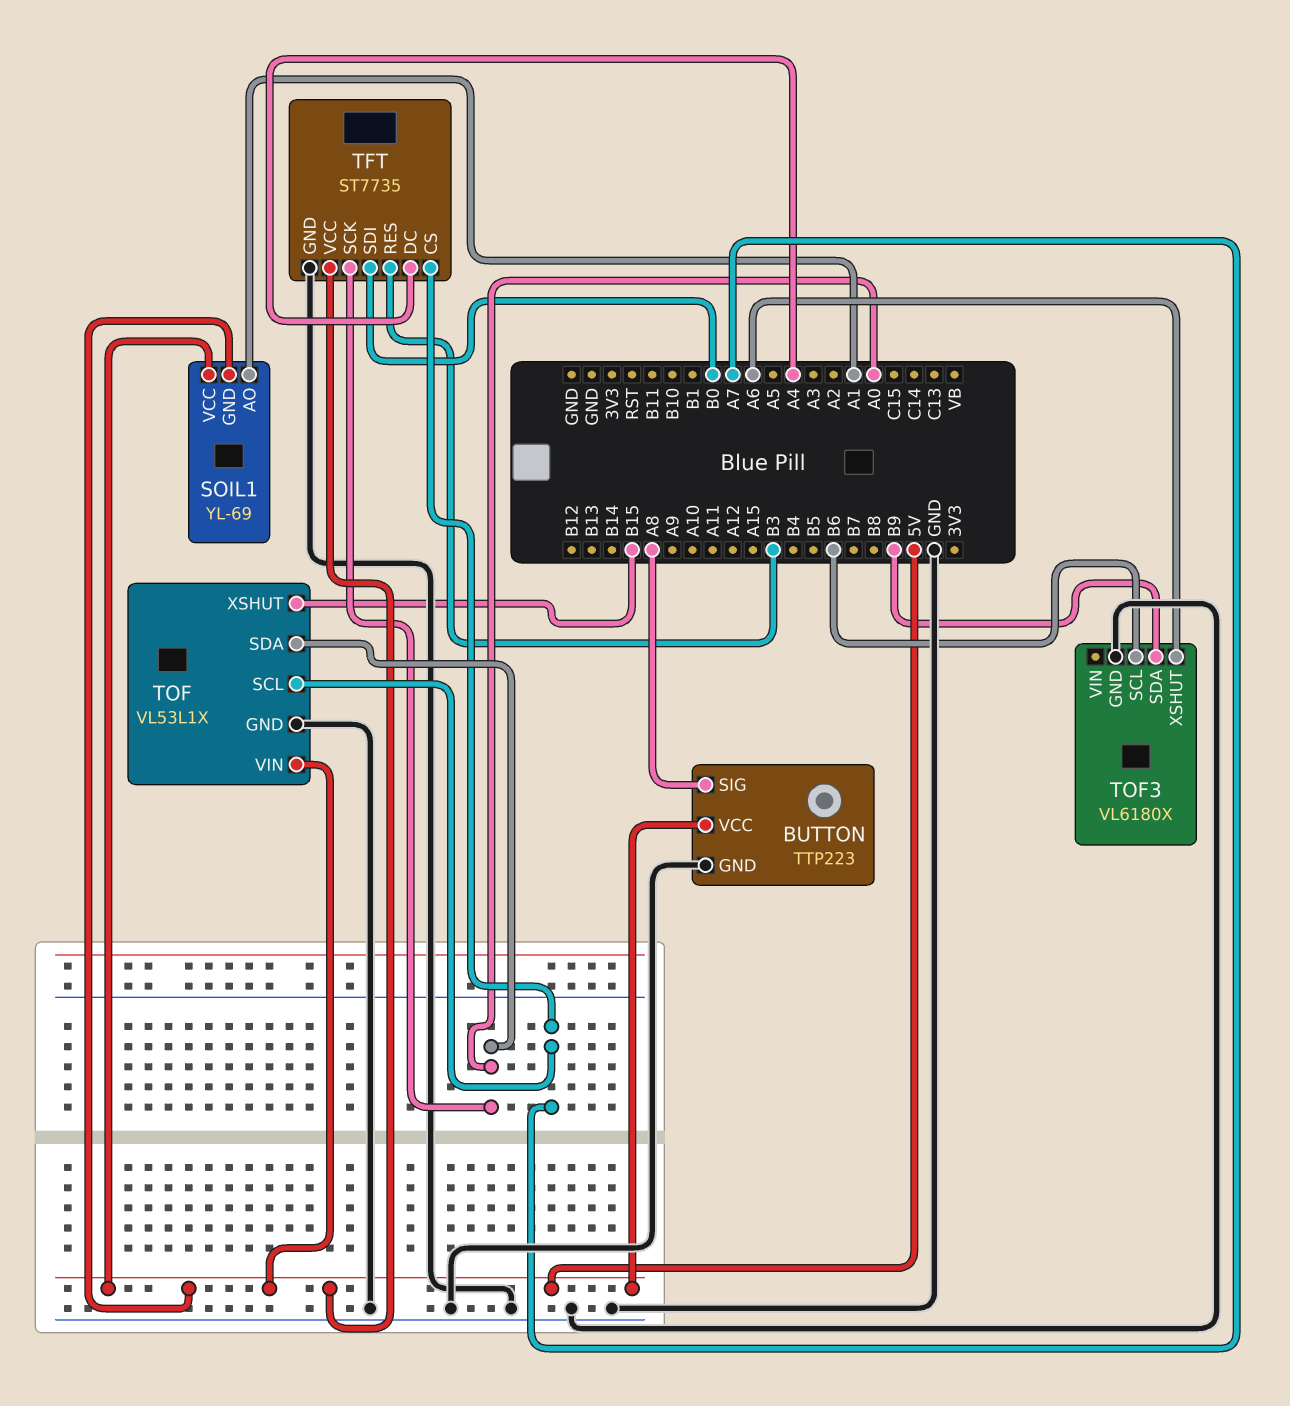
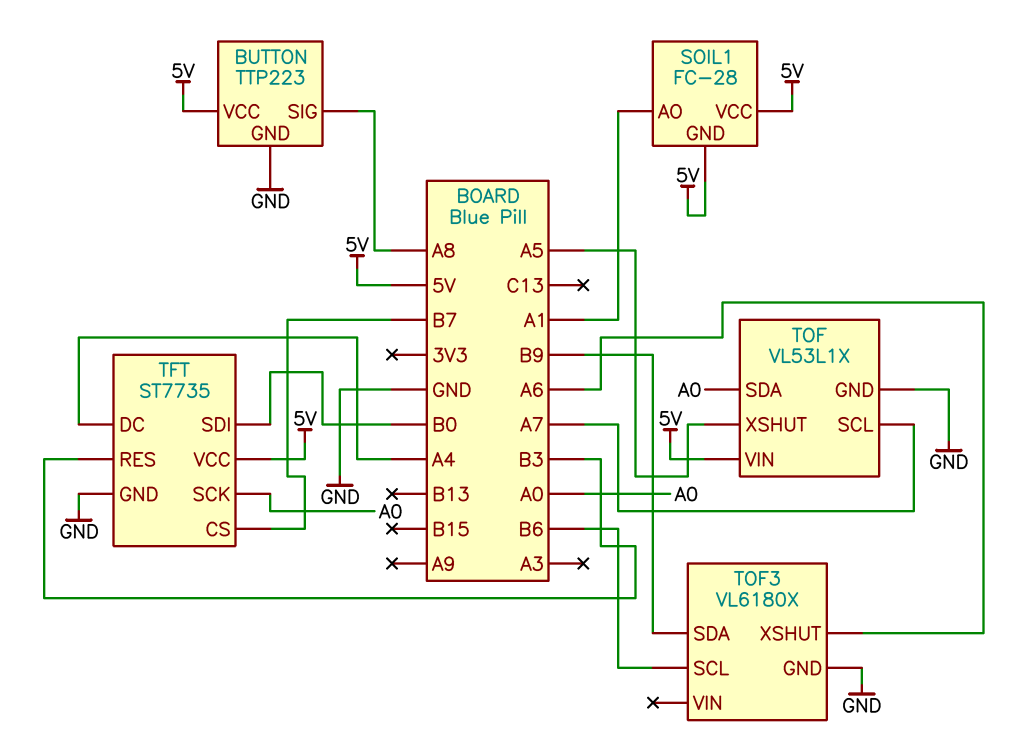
SOIL1: YL-69 -> FC-28
TFT pin CS: A7 -> B7
TOF pin XSHUT: B15 -> A5

